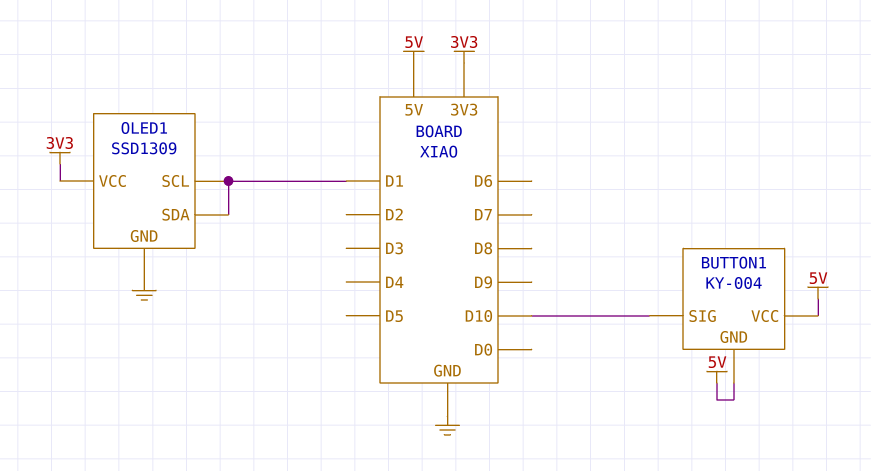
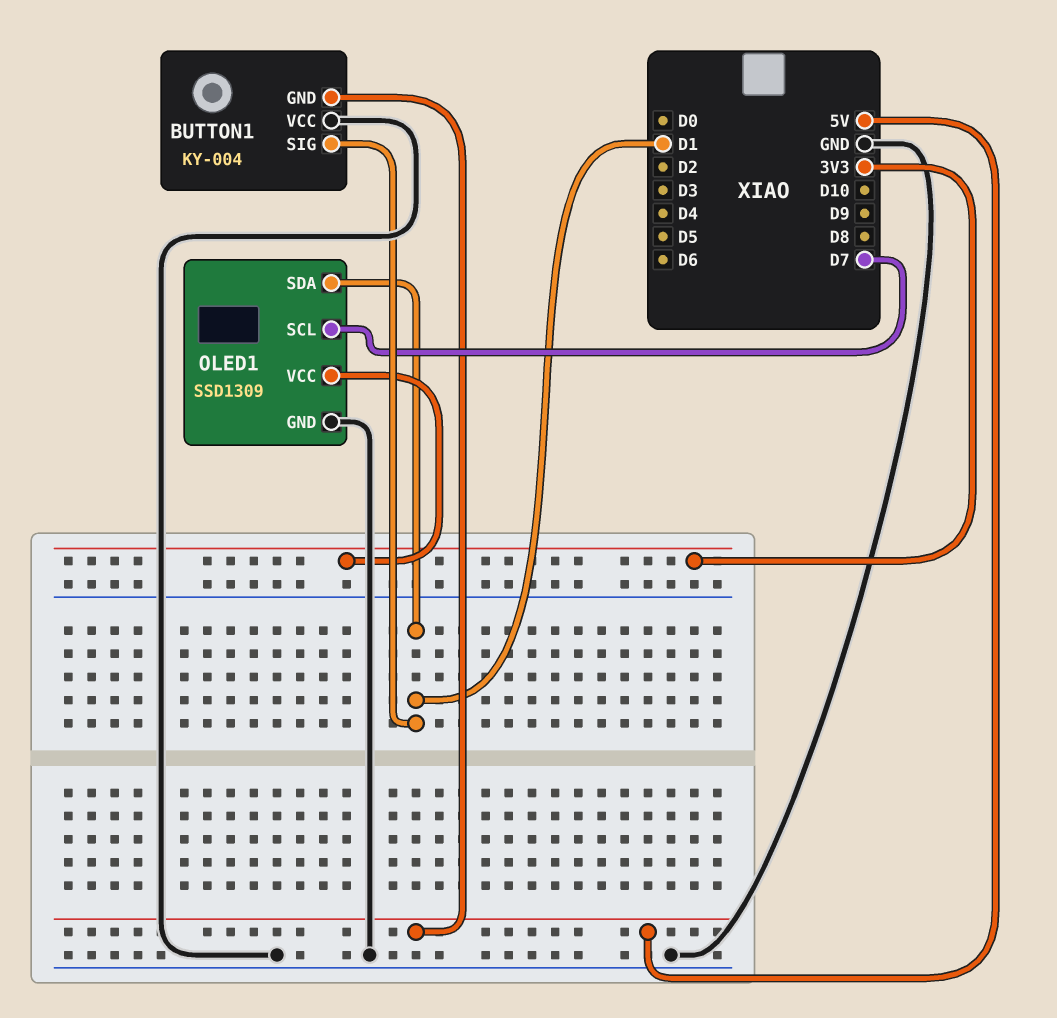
BUTTON1 pin SIG: D10 -> D1
BUTTON1 pin VCC: 5V -> GND
OLED1 pin SCL: D1 -> D7

